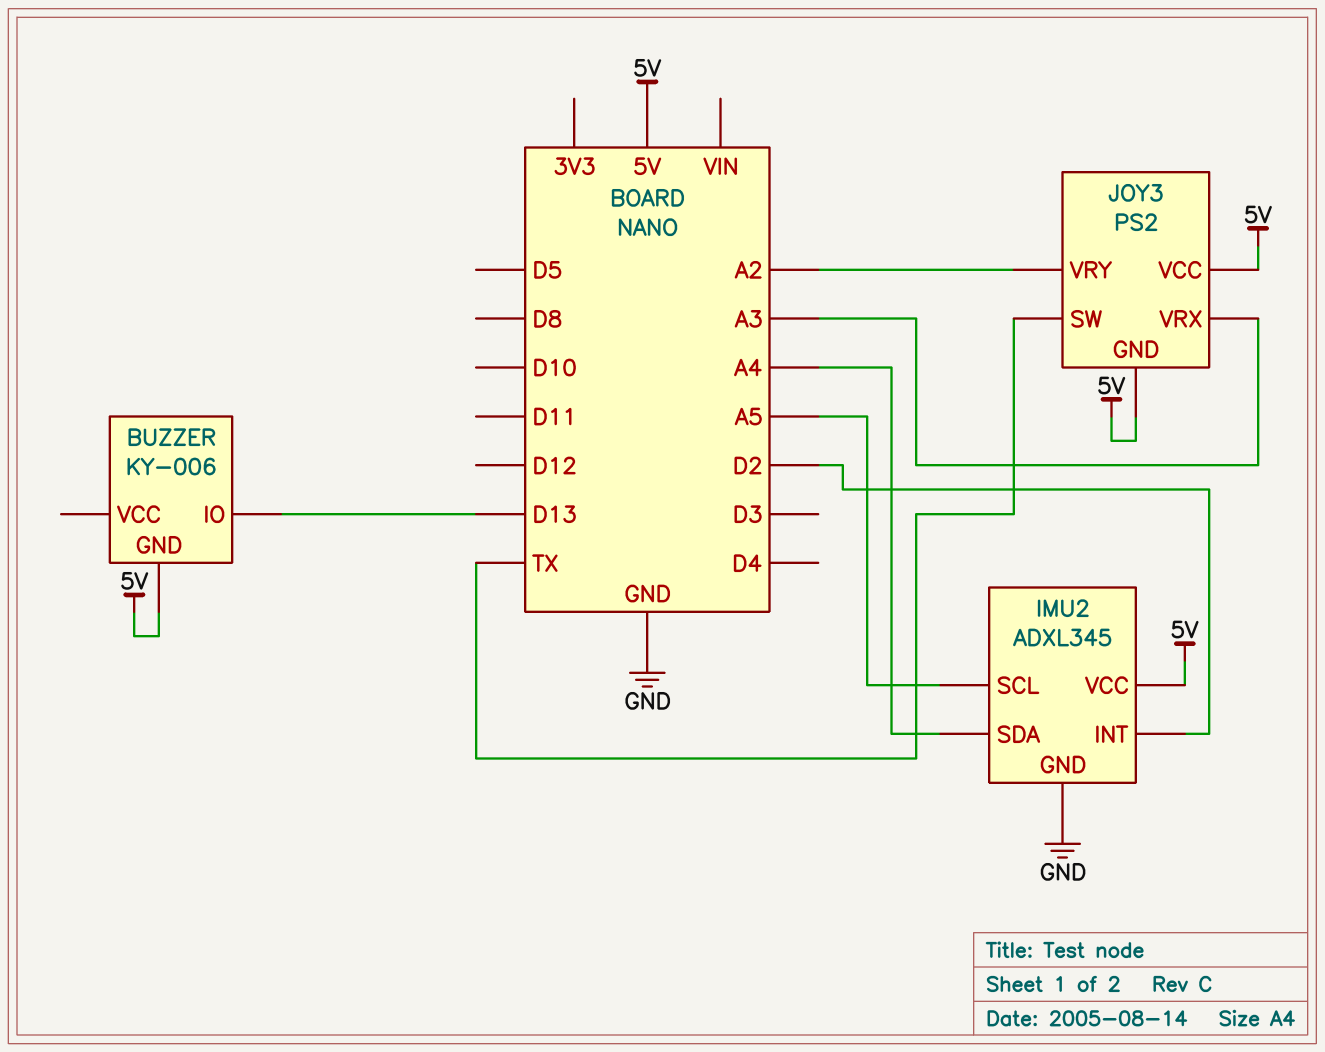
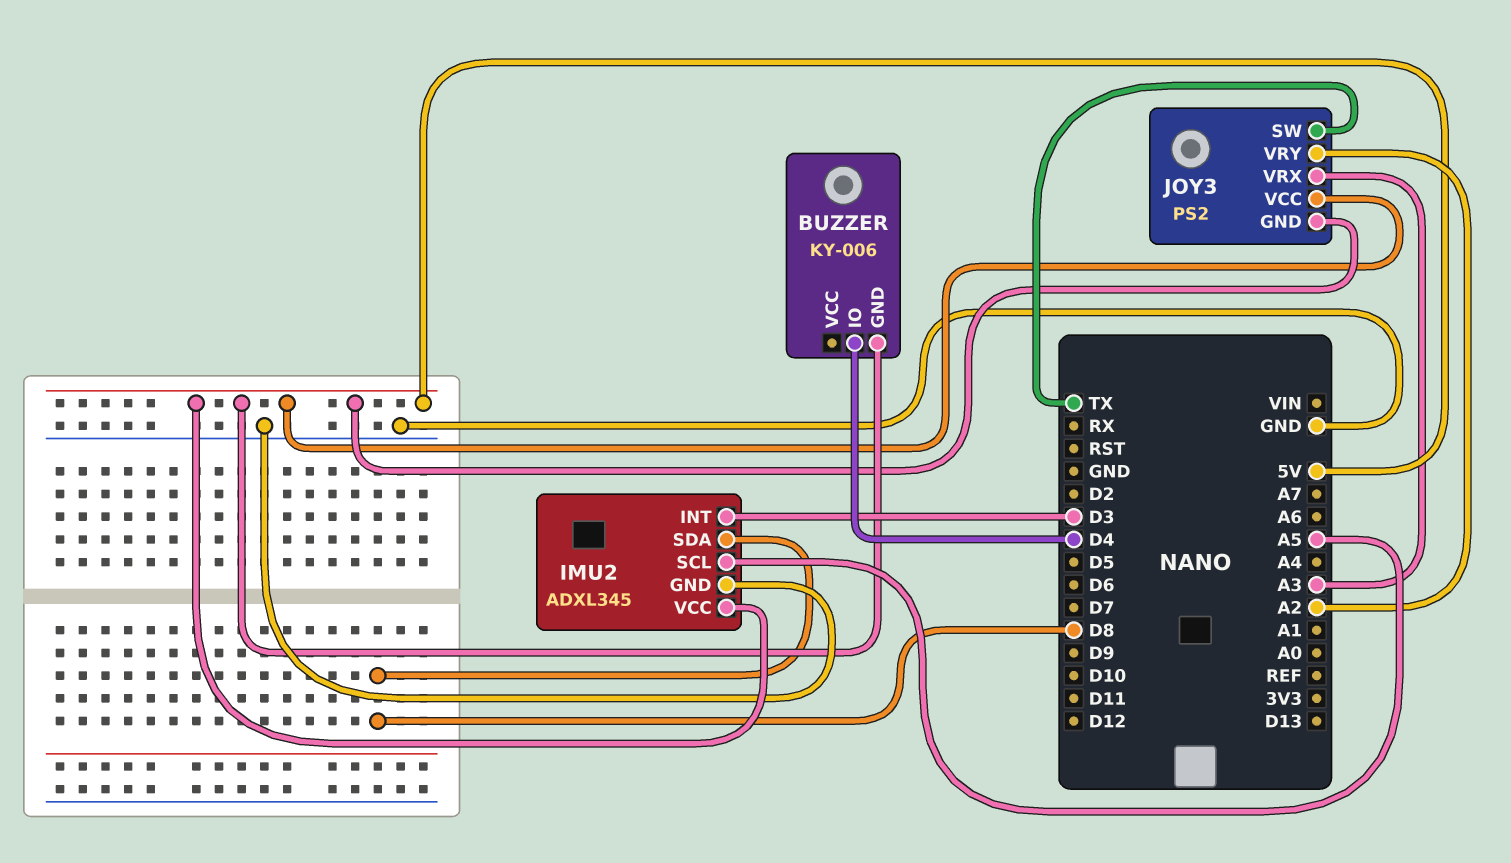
BUZZER pin IO: D13 -> D4
IMU2 pin INT: D2 -> D3
IMU2 pin SDA: A4 -> D8

